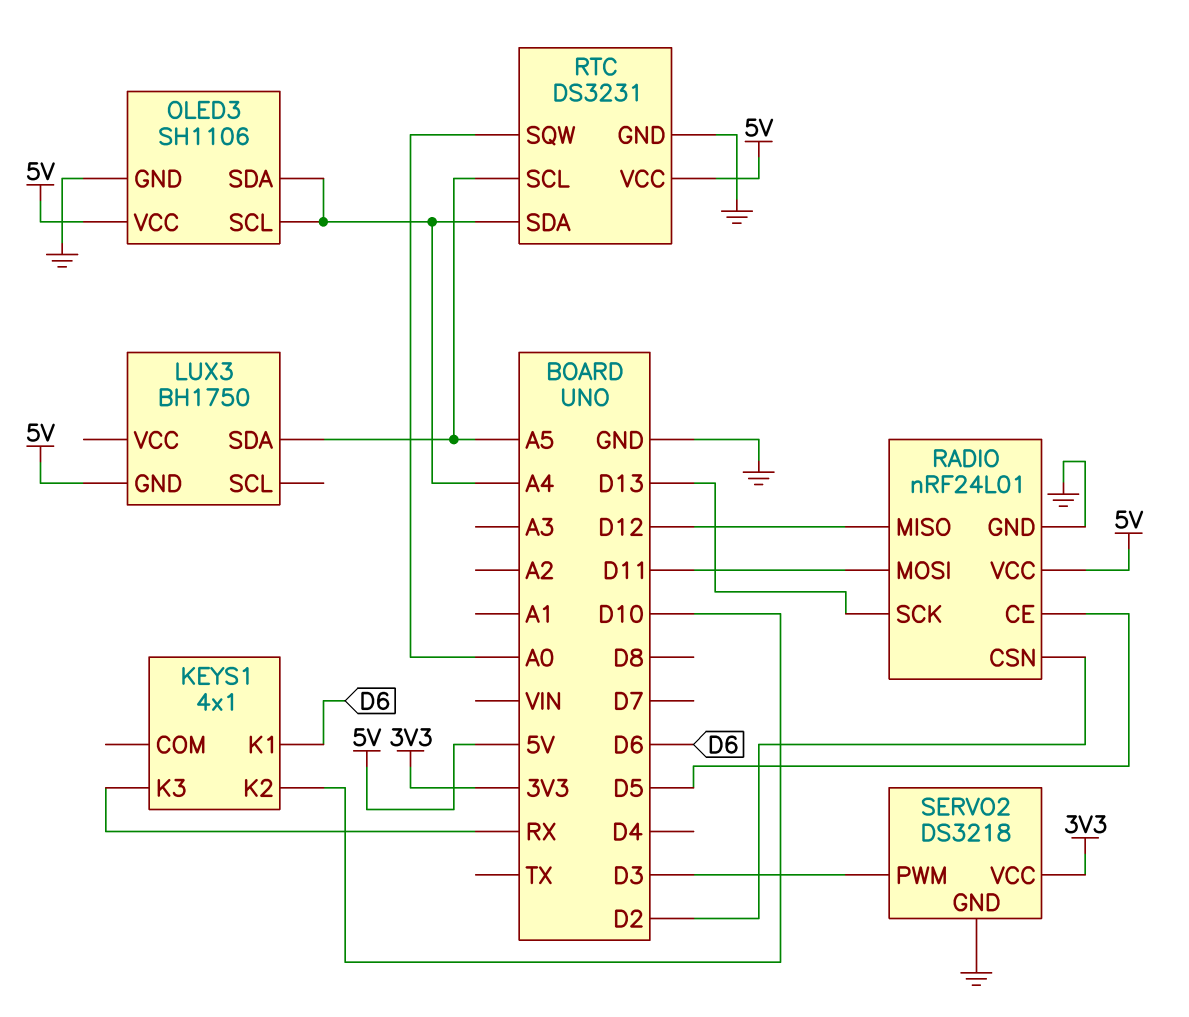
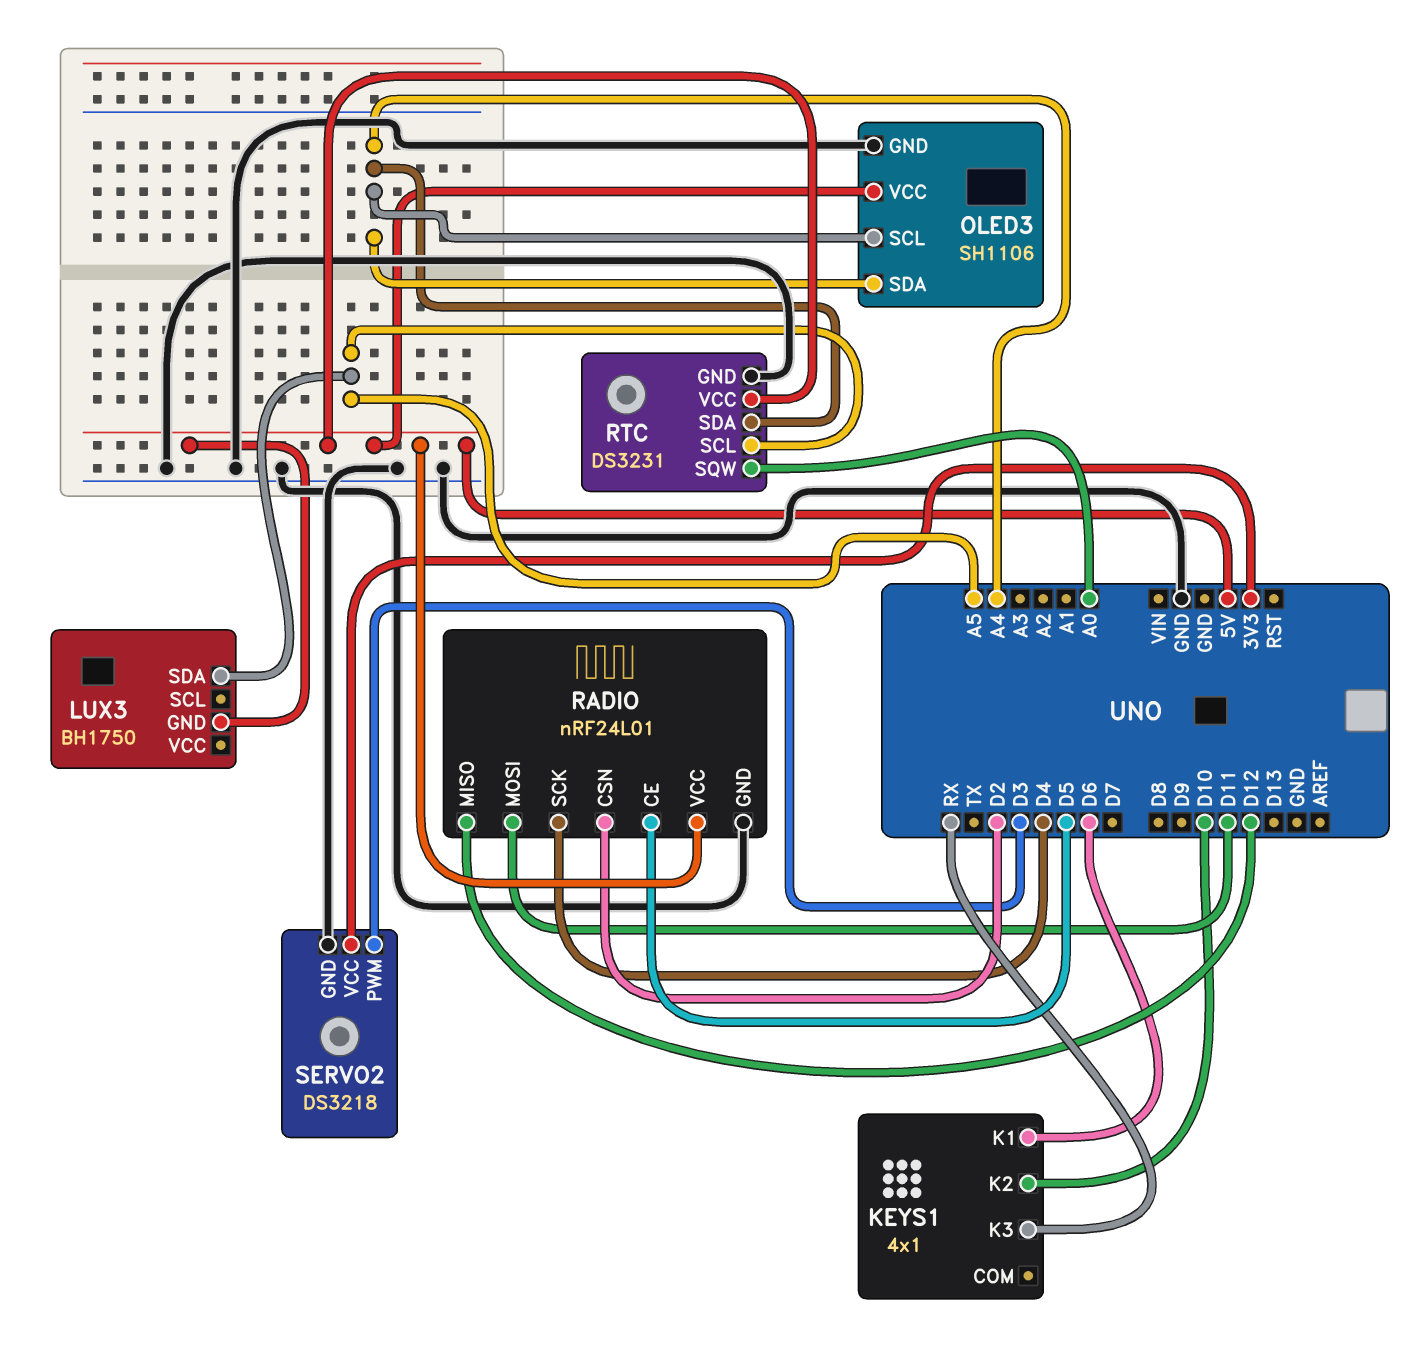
RADIO pin SCK: D13 -> D4

